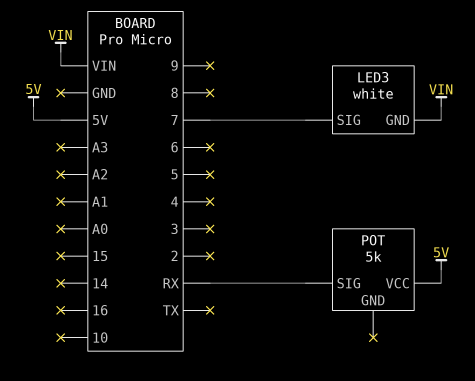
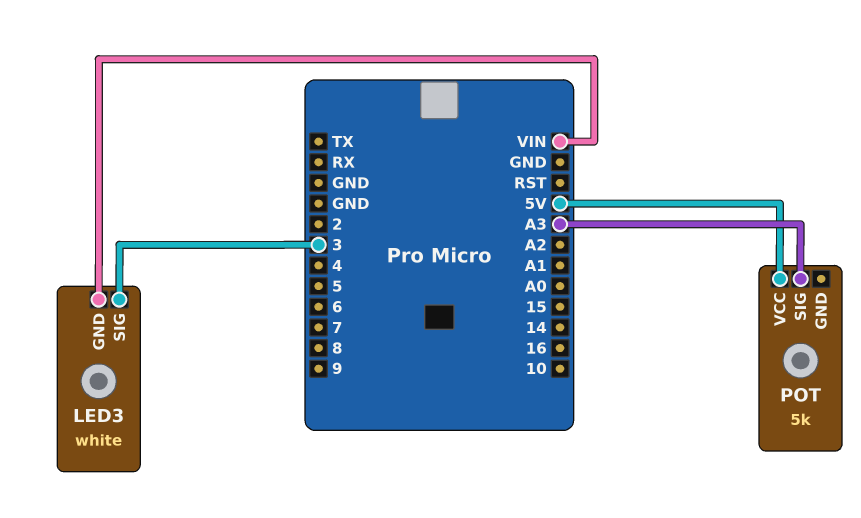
LED3 pin SIG: 7 -> 3
POT pin SIG: RX -> A3

